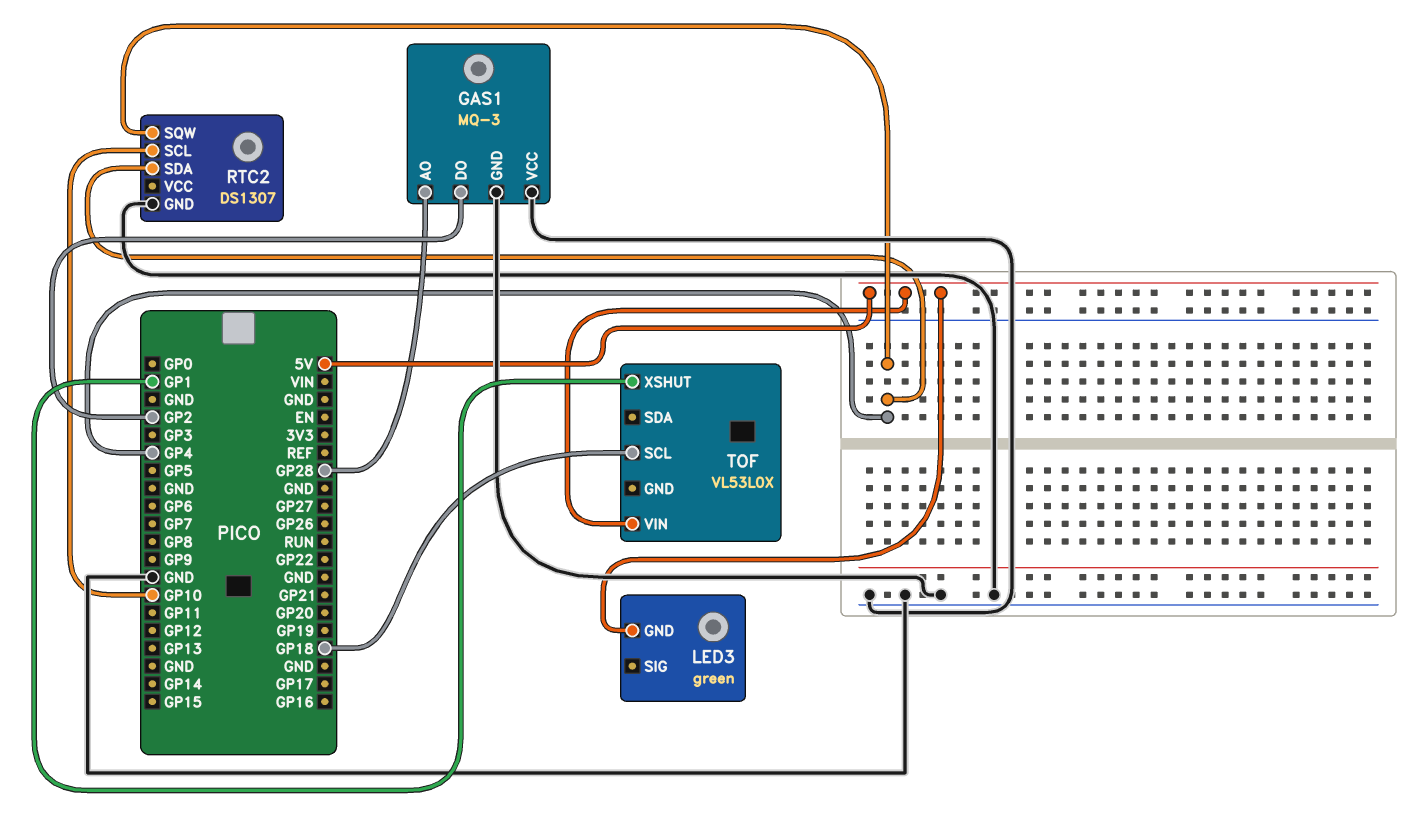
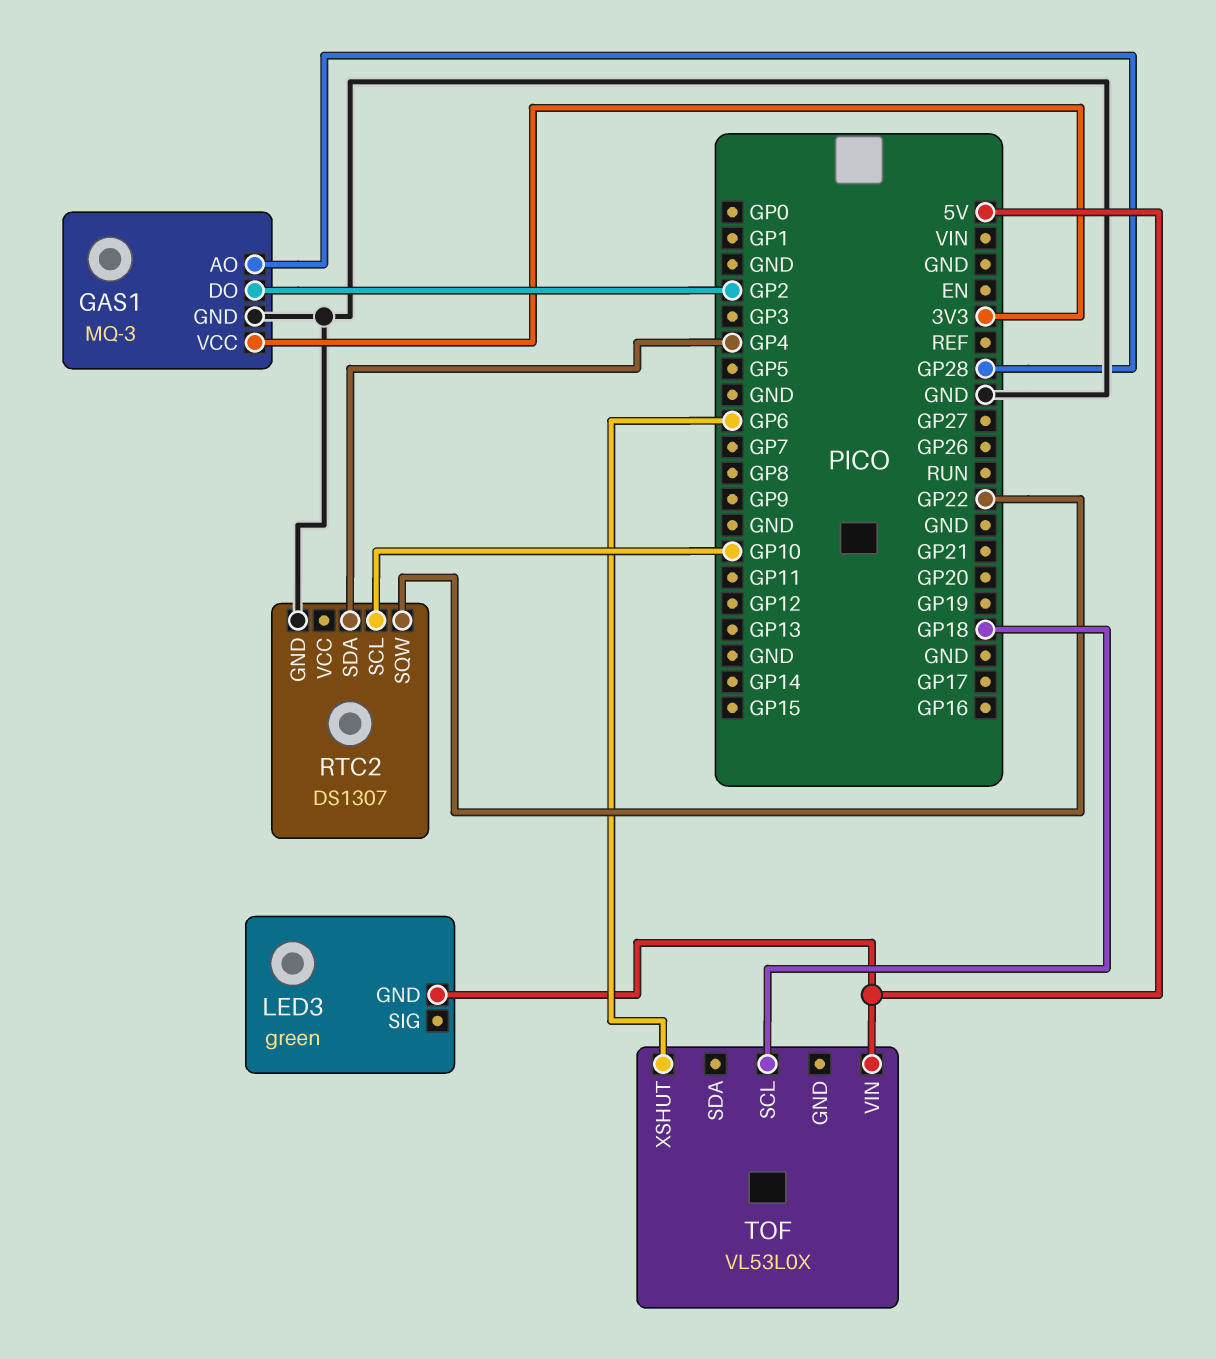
GAS1 pin VCC: GND -> 3V3
RTC2 pin SQW: GP4 -> GP22
TOF pin XSHUT: GP1 -> GP6

